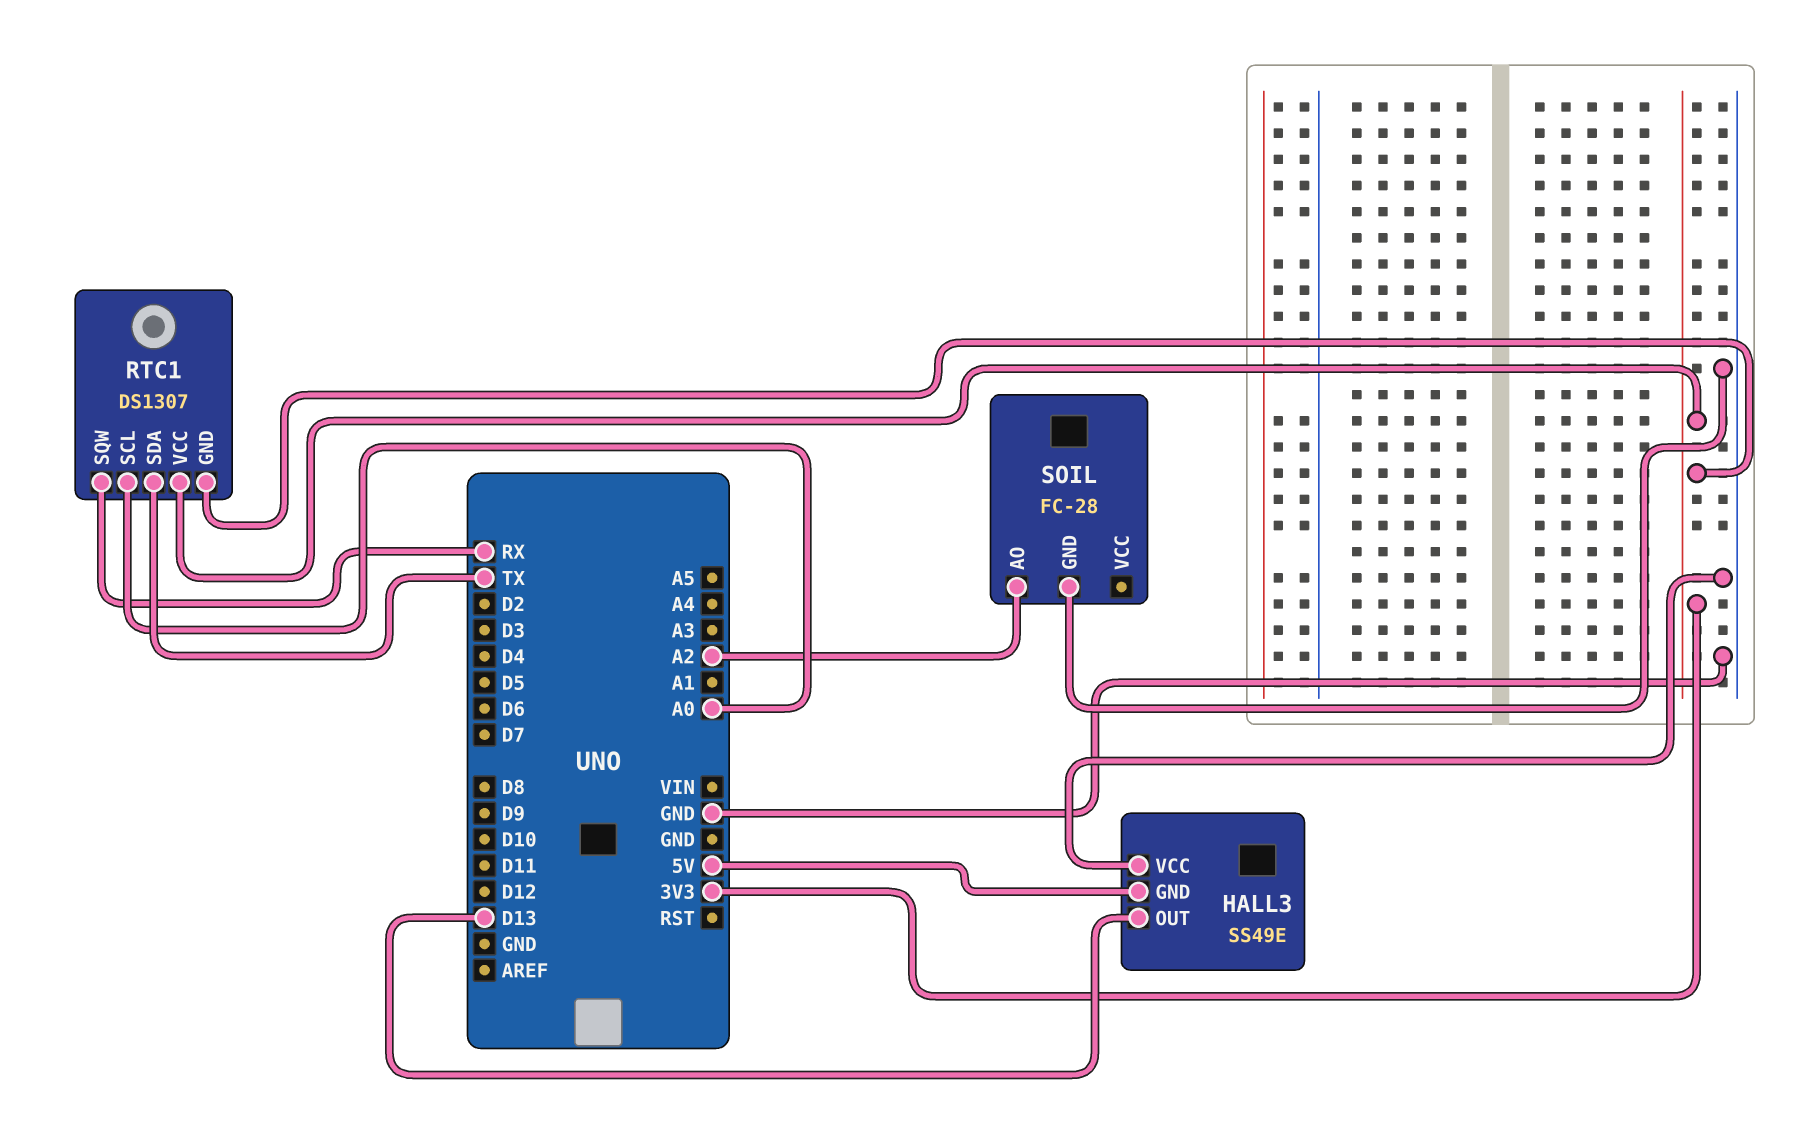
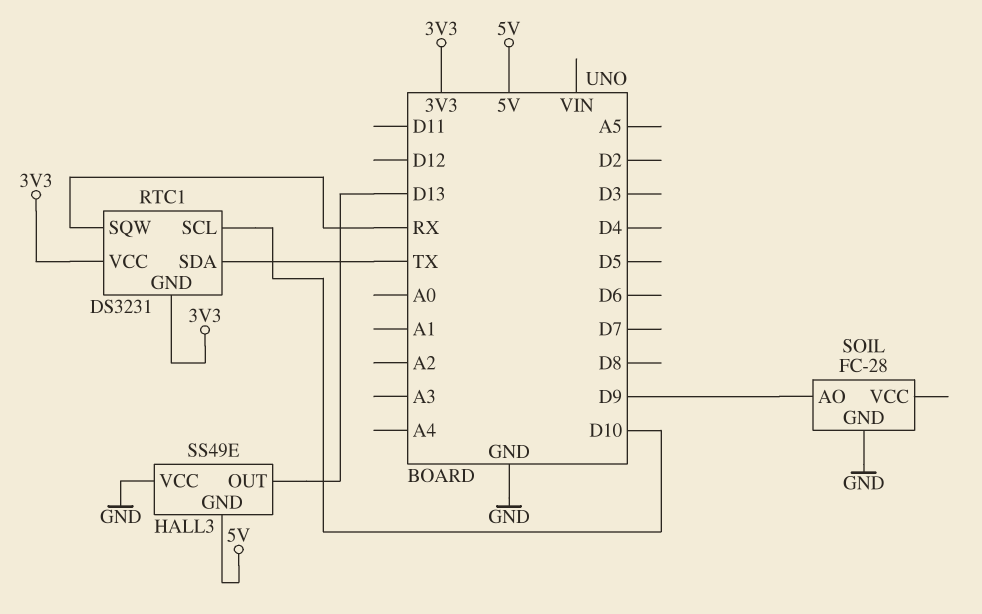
RTC1: DS1307 -> DS3231
RTC1 pin SCL: A0 -> D10
SOIL pin AO: A2 -> D9

